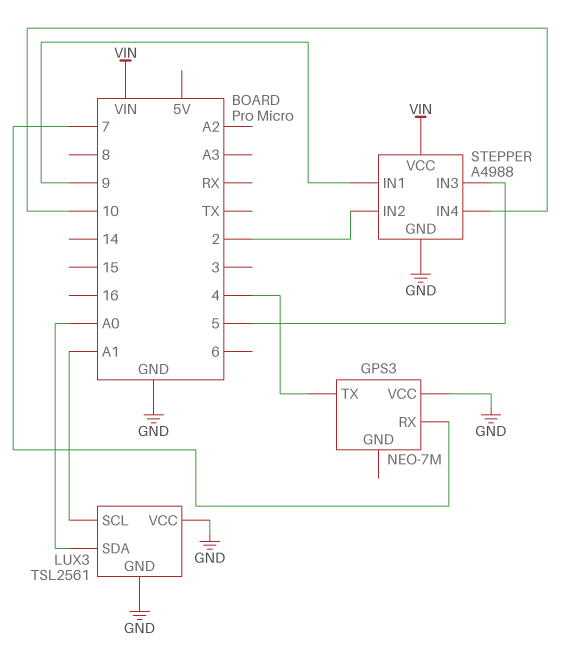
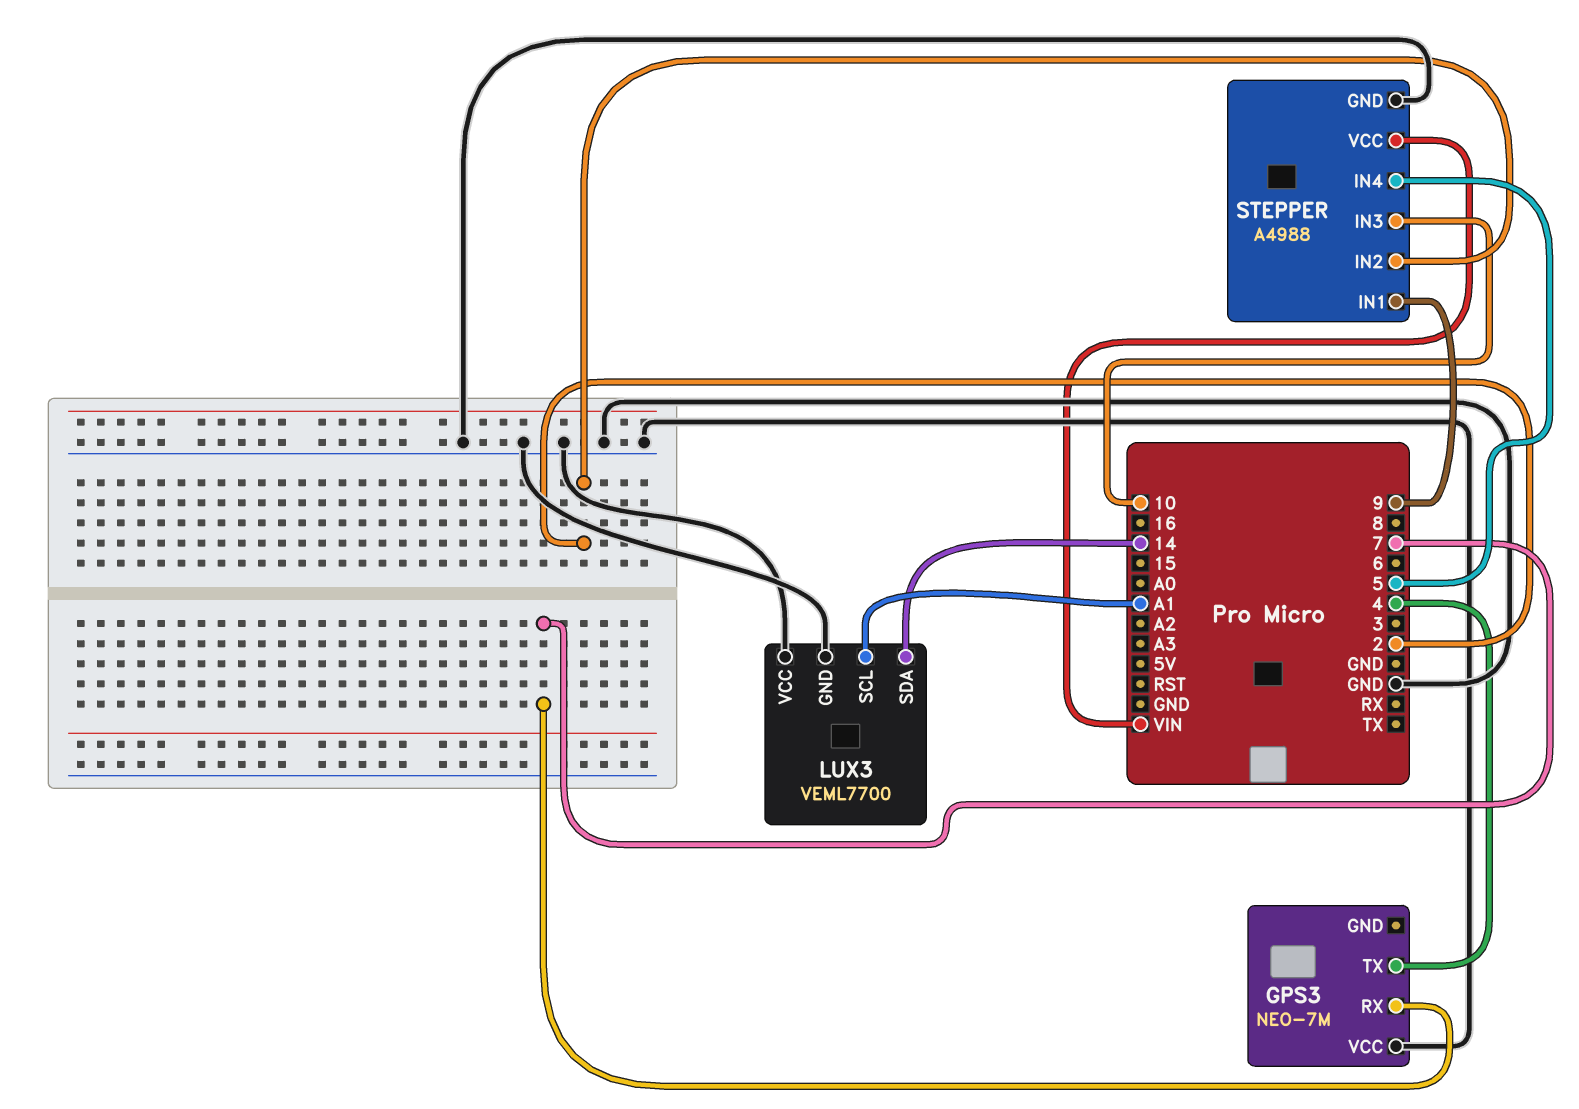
LUX3: TSL2561 -> VEML7700
LUX3 pin SDA: A0 -> 14
STEPPER pin IN3: 5 -> 10
STEPPER pin IN4: 10 -> 5

